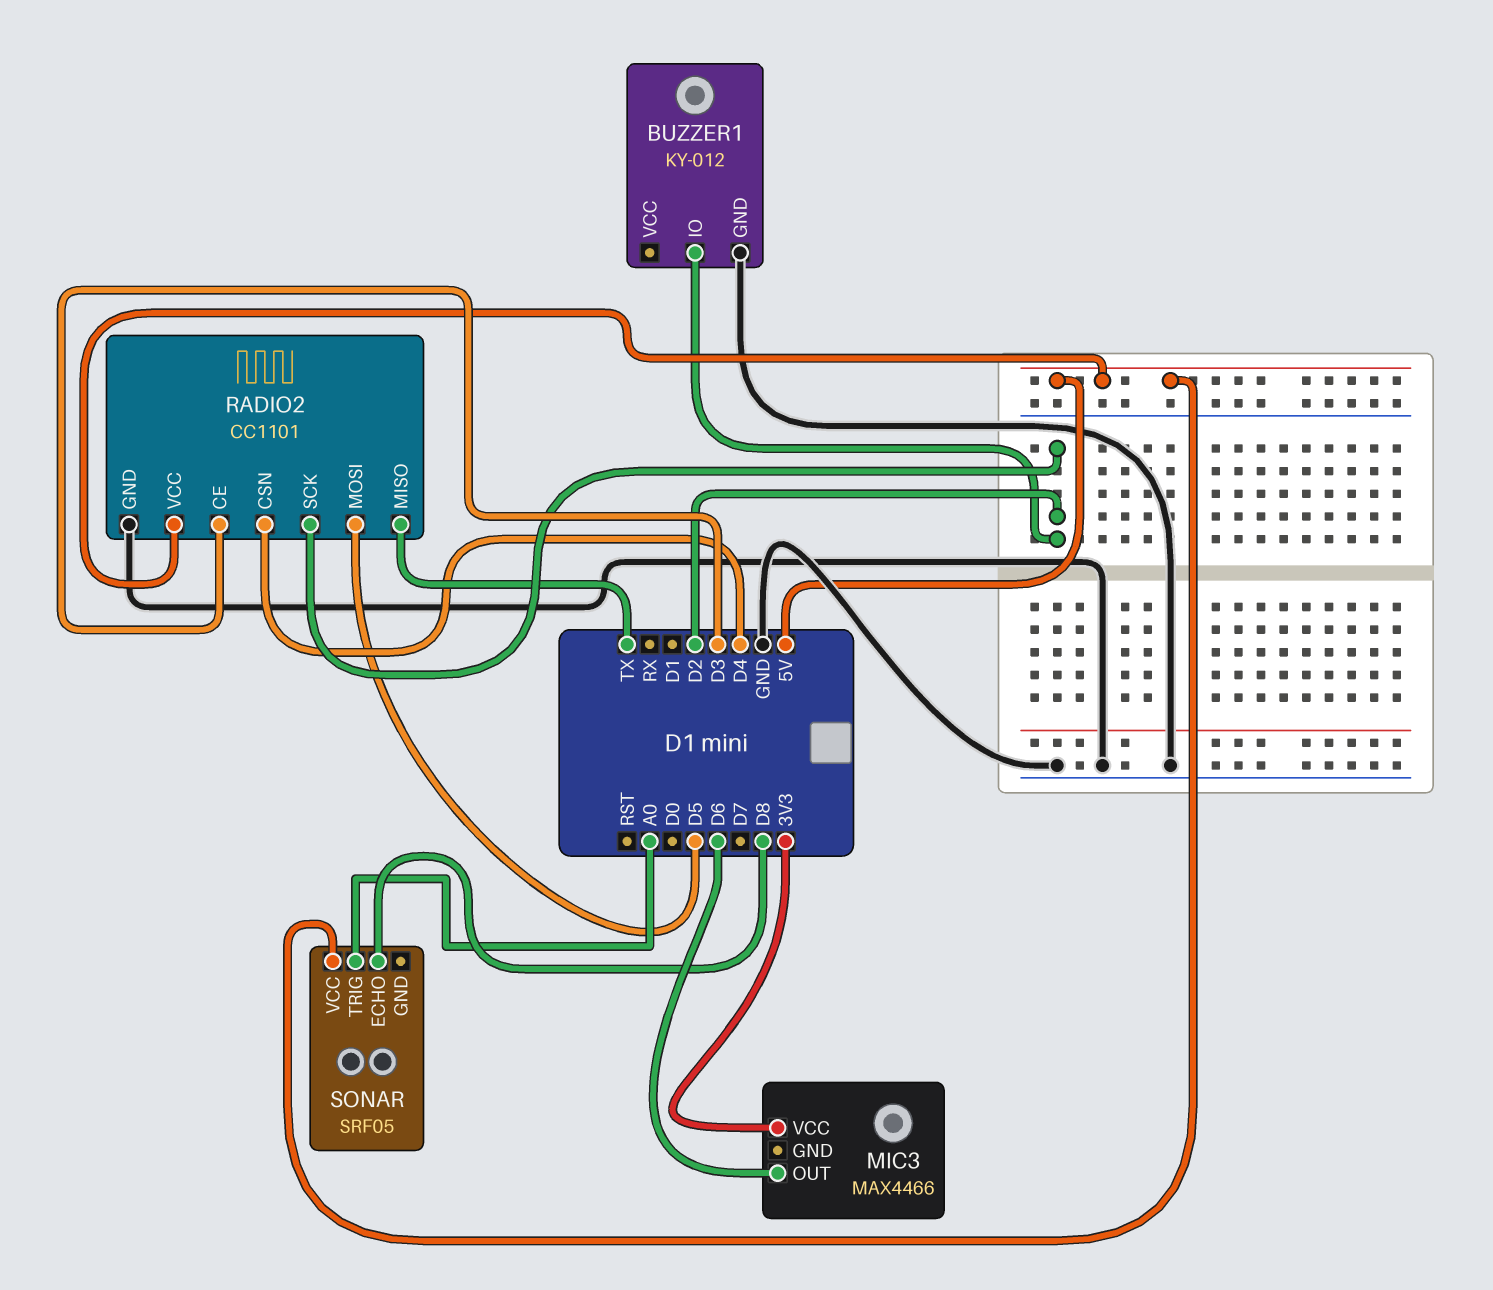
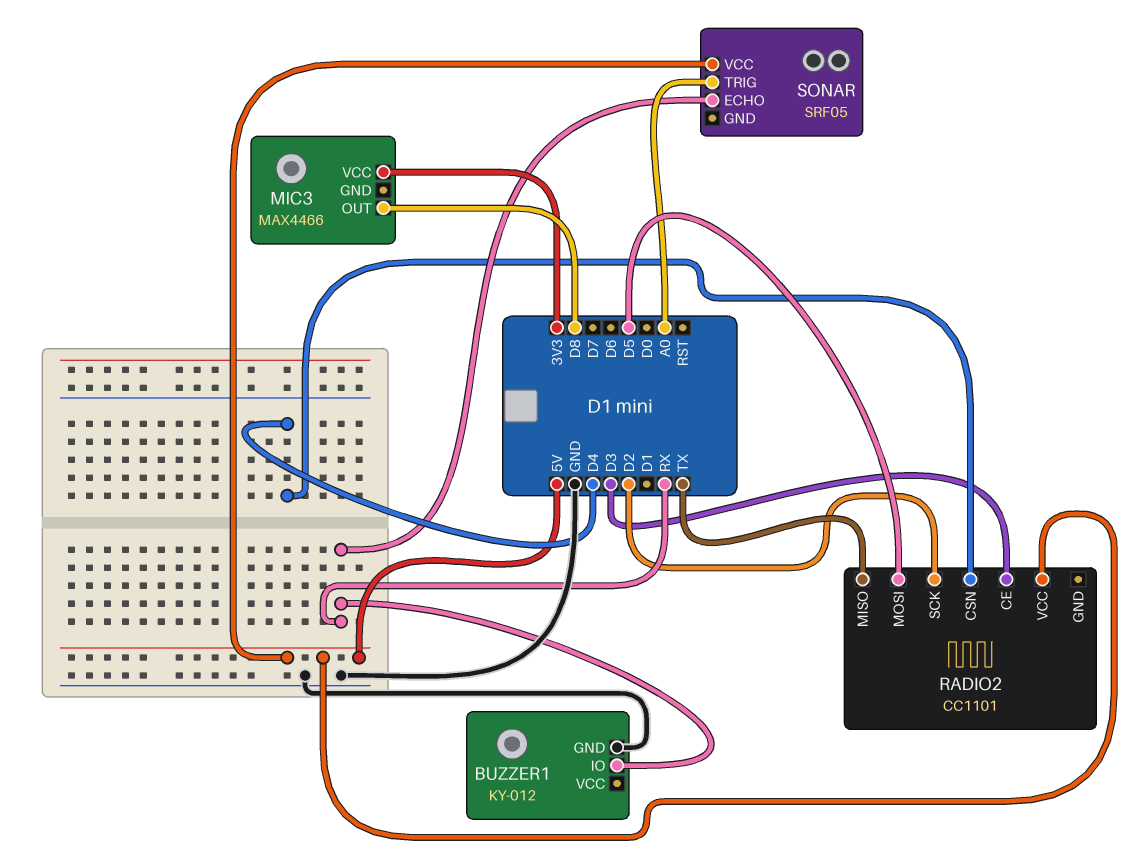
BUZZER1 pin IO: D2 -> RX
MIC3 pin OUT: D6 -> D8
RADIO2 pin GND: GND -> none
SONAR pin ECHO: D8 -> RX

